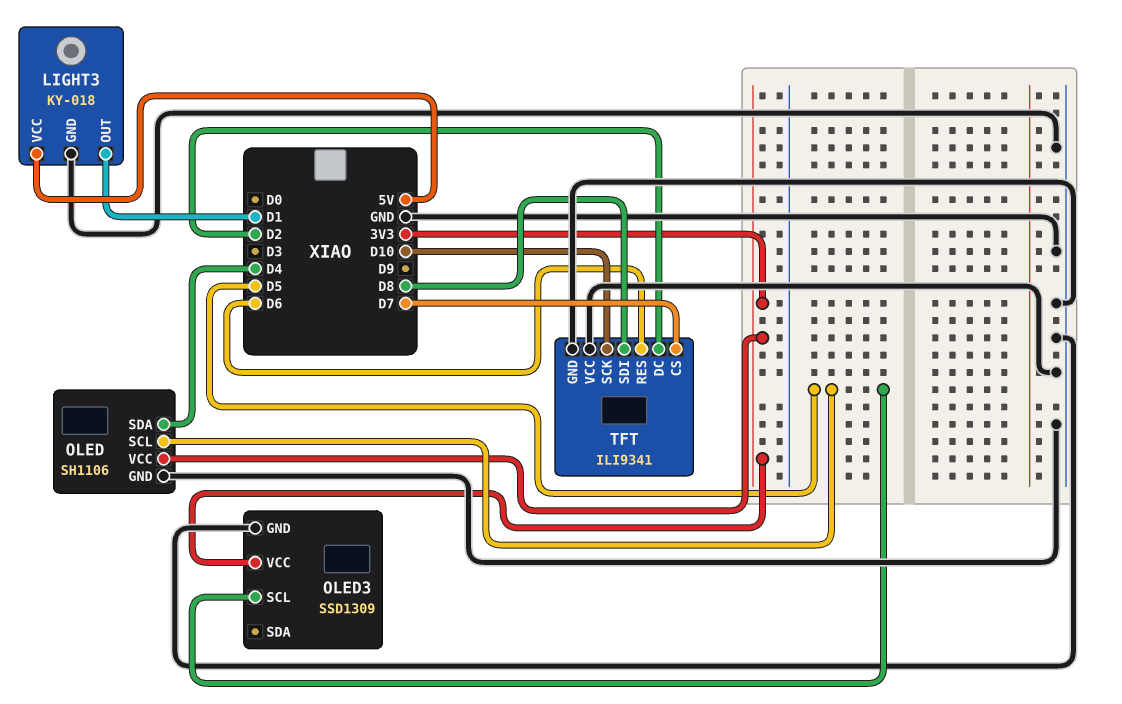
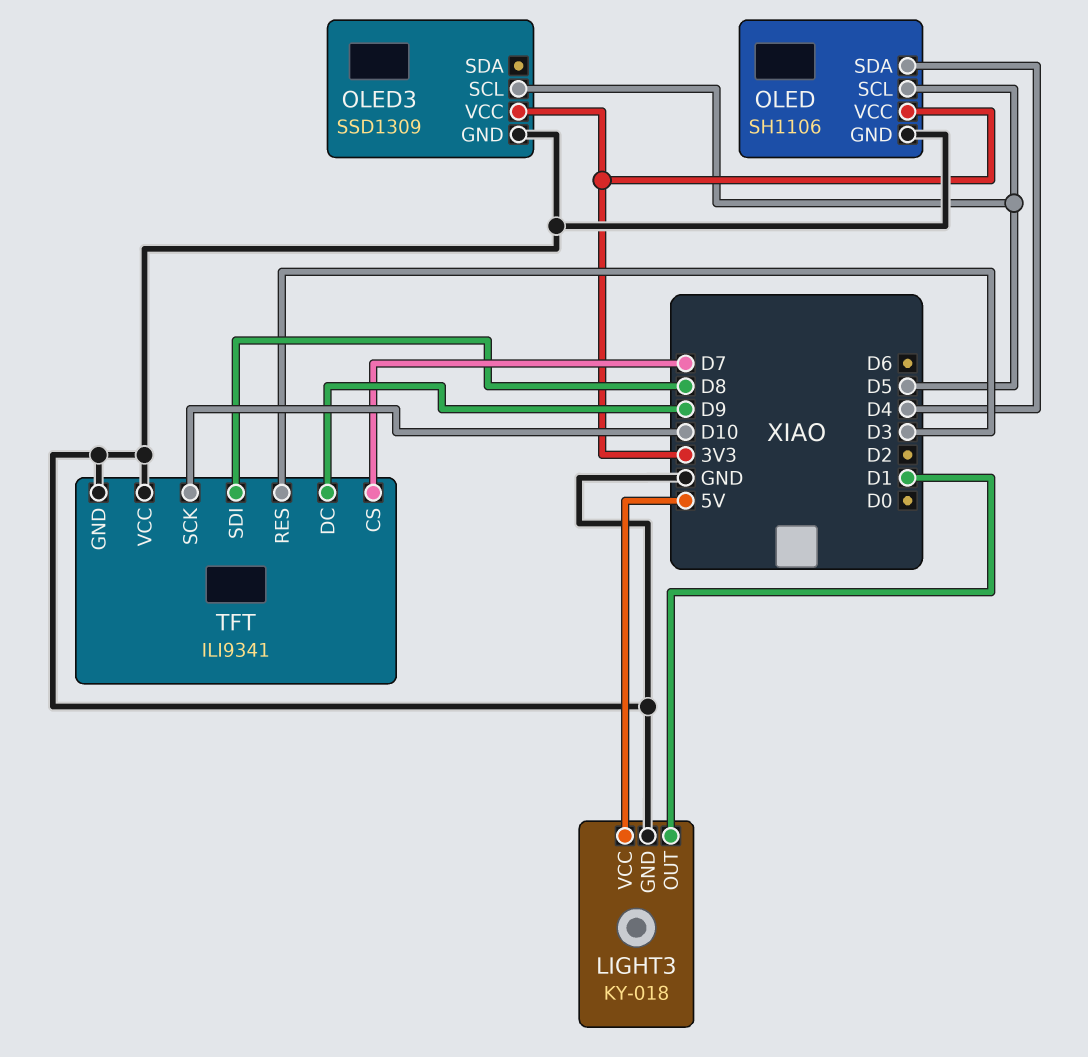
TFT pin DC: D2 -> D9
TFT pin RES: D6 -> D3

